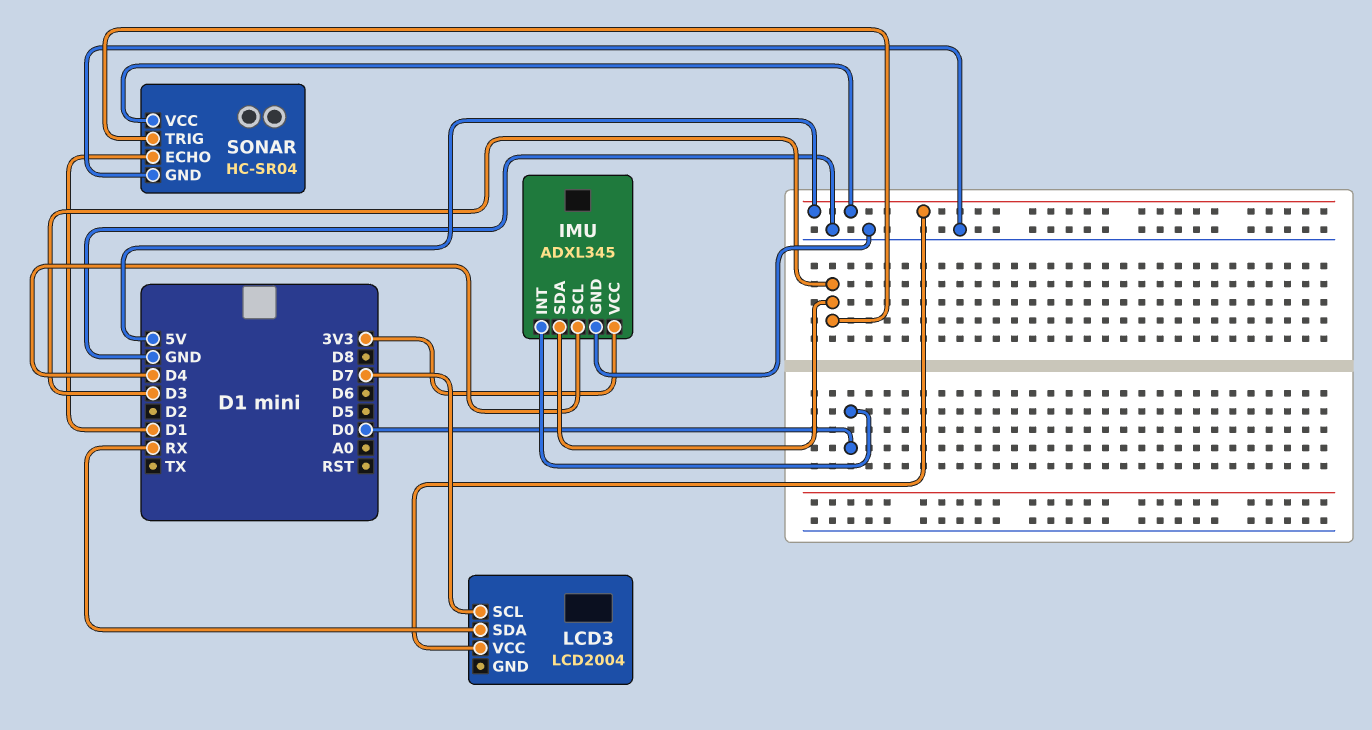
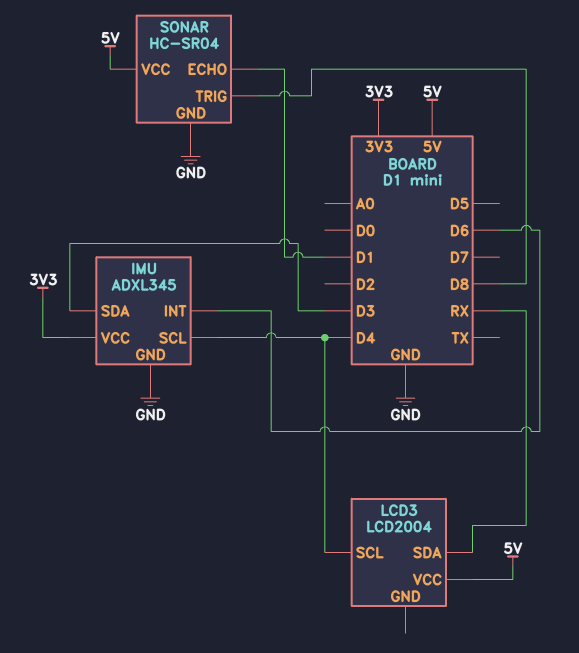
IMU pin INT: D0 -> D6
LCD3 pin SCL: D7 -> D4
SONAR pin TRIG: D3 -> D8

